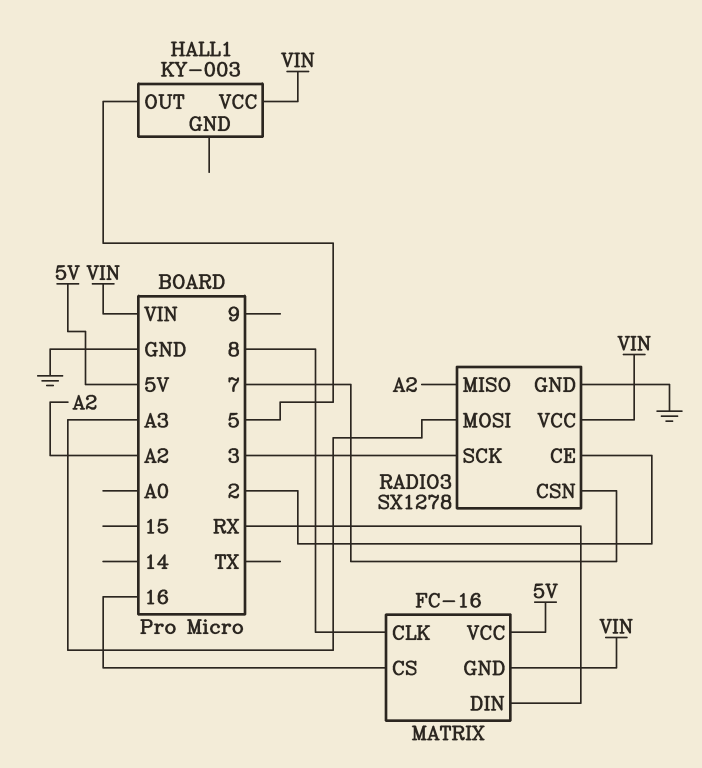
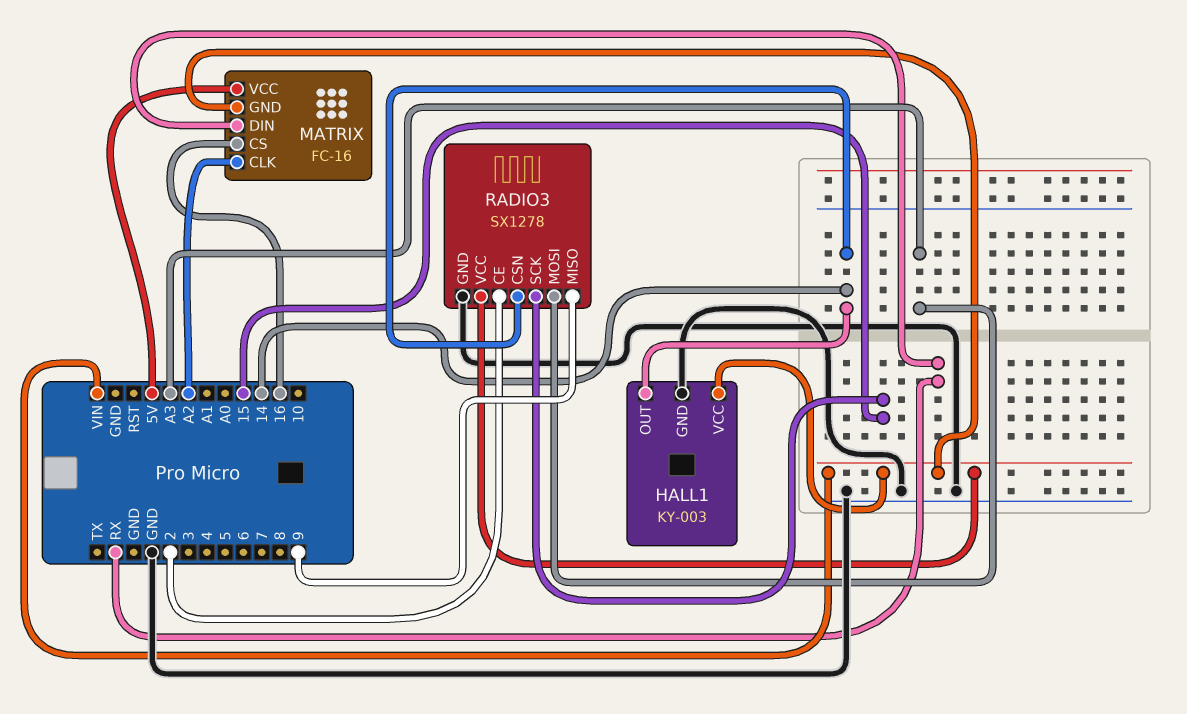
HALL1 pin GND: none -> GND
HALL1 pin OUT: 5 -> 14
MATRIX pin CLK: 8 -> A2
RADIO3 pin CSN: 7 -> 14
RADIO3 pin MISO: A2 -> 9
RADIO3 pin SCK: 3 -> 15

